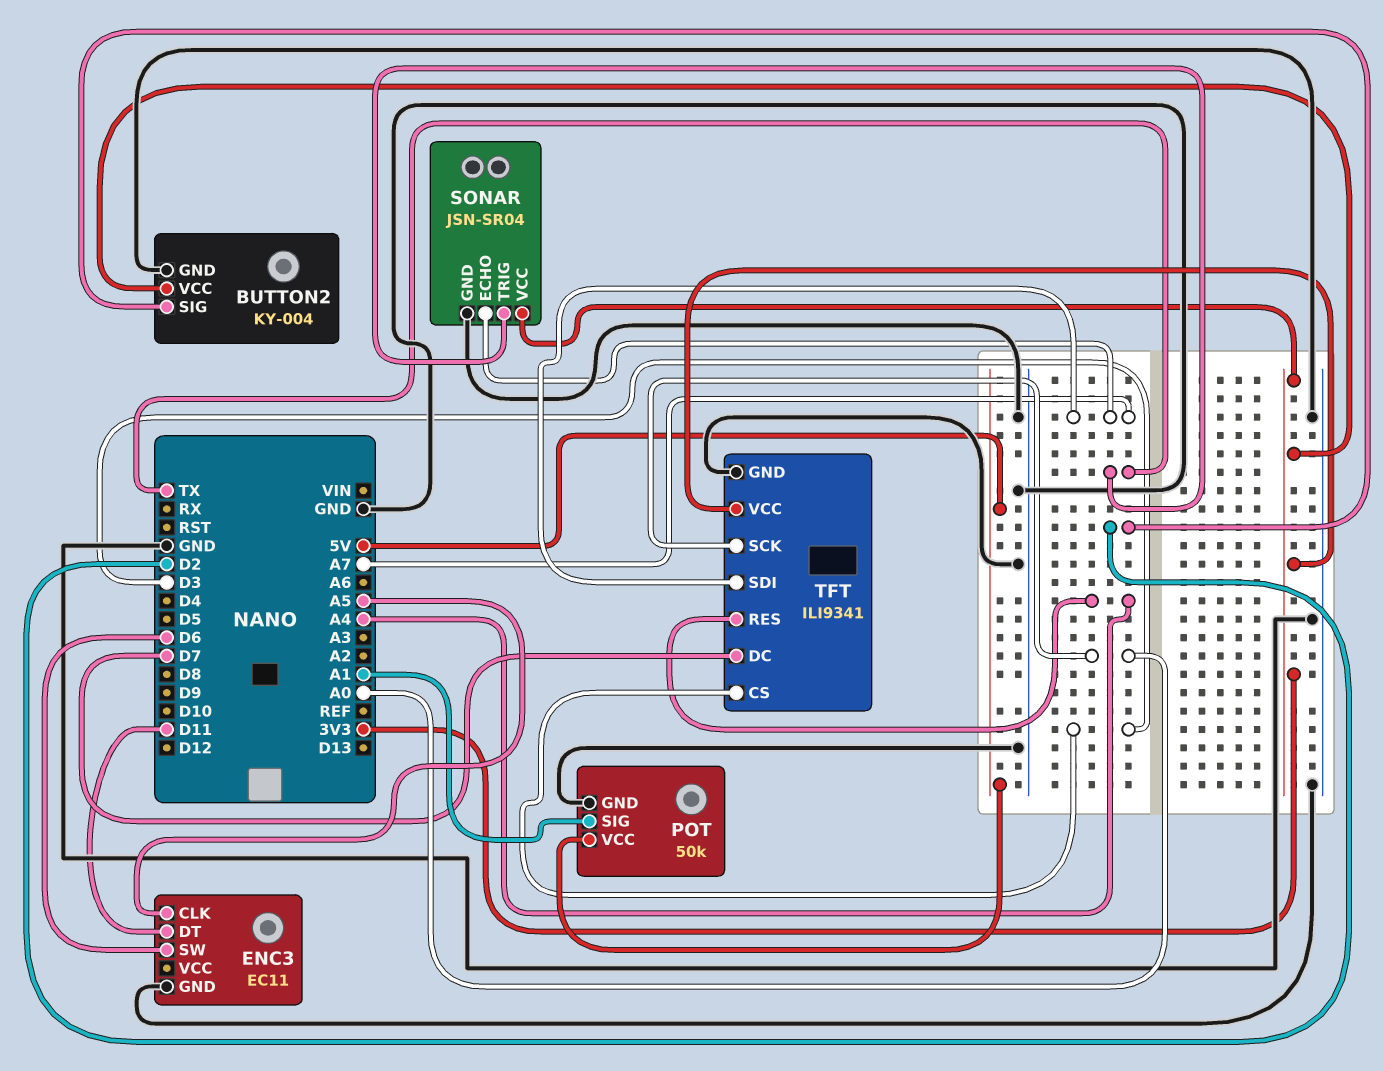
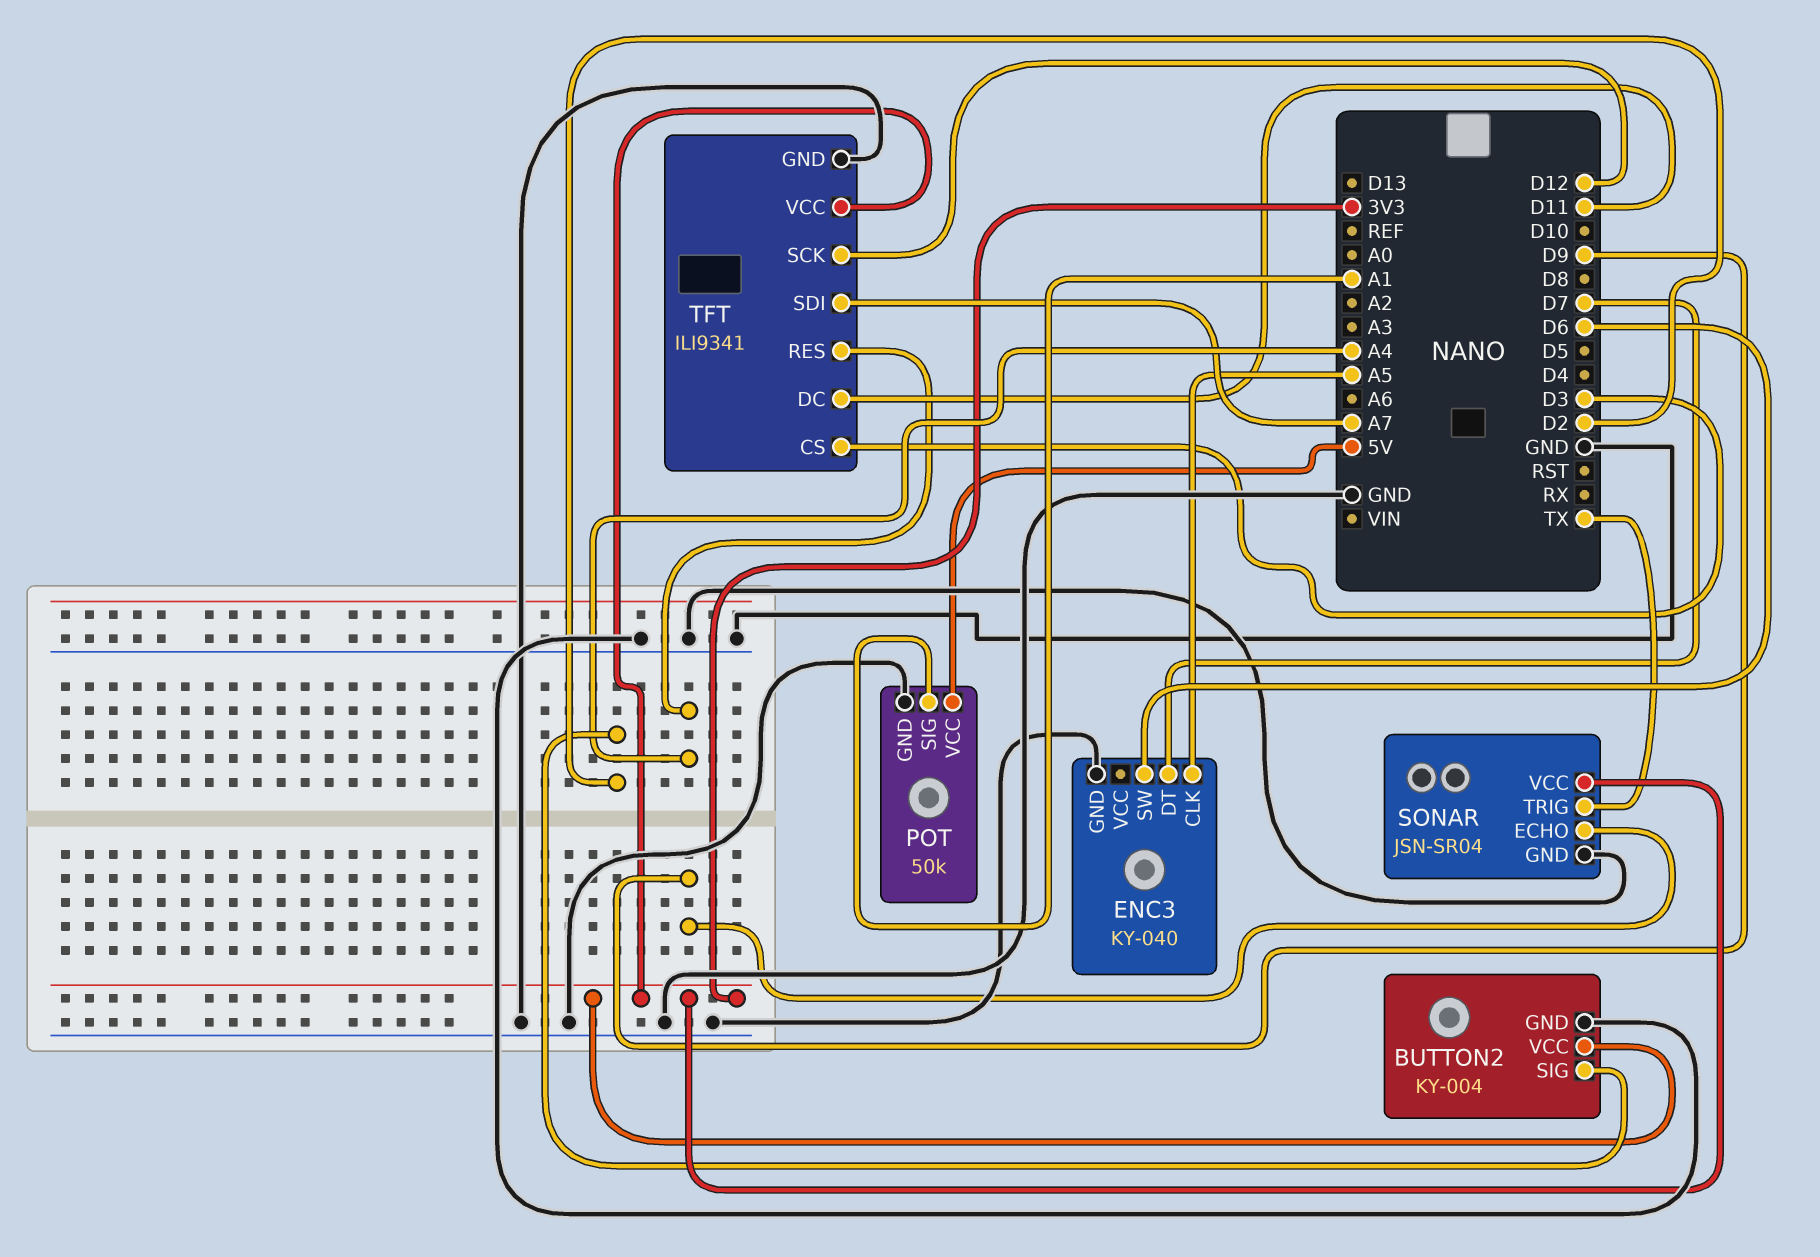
ENC3: EC11 -> KY-040
ENC3 pin DT: D11 -> D7
SONAR pin ECHO: A7 -> D9
TFT pin DC: D7 -> D11
TFT pin SCK: A0 -> D12

